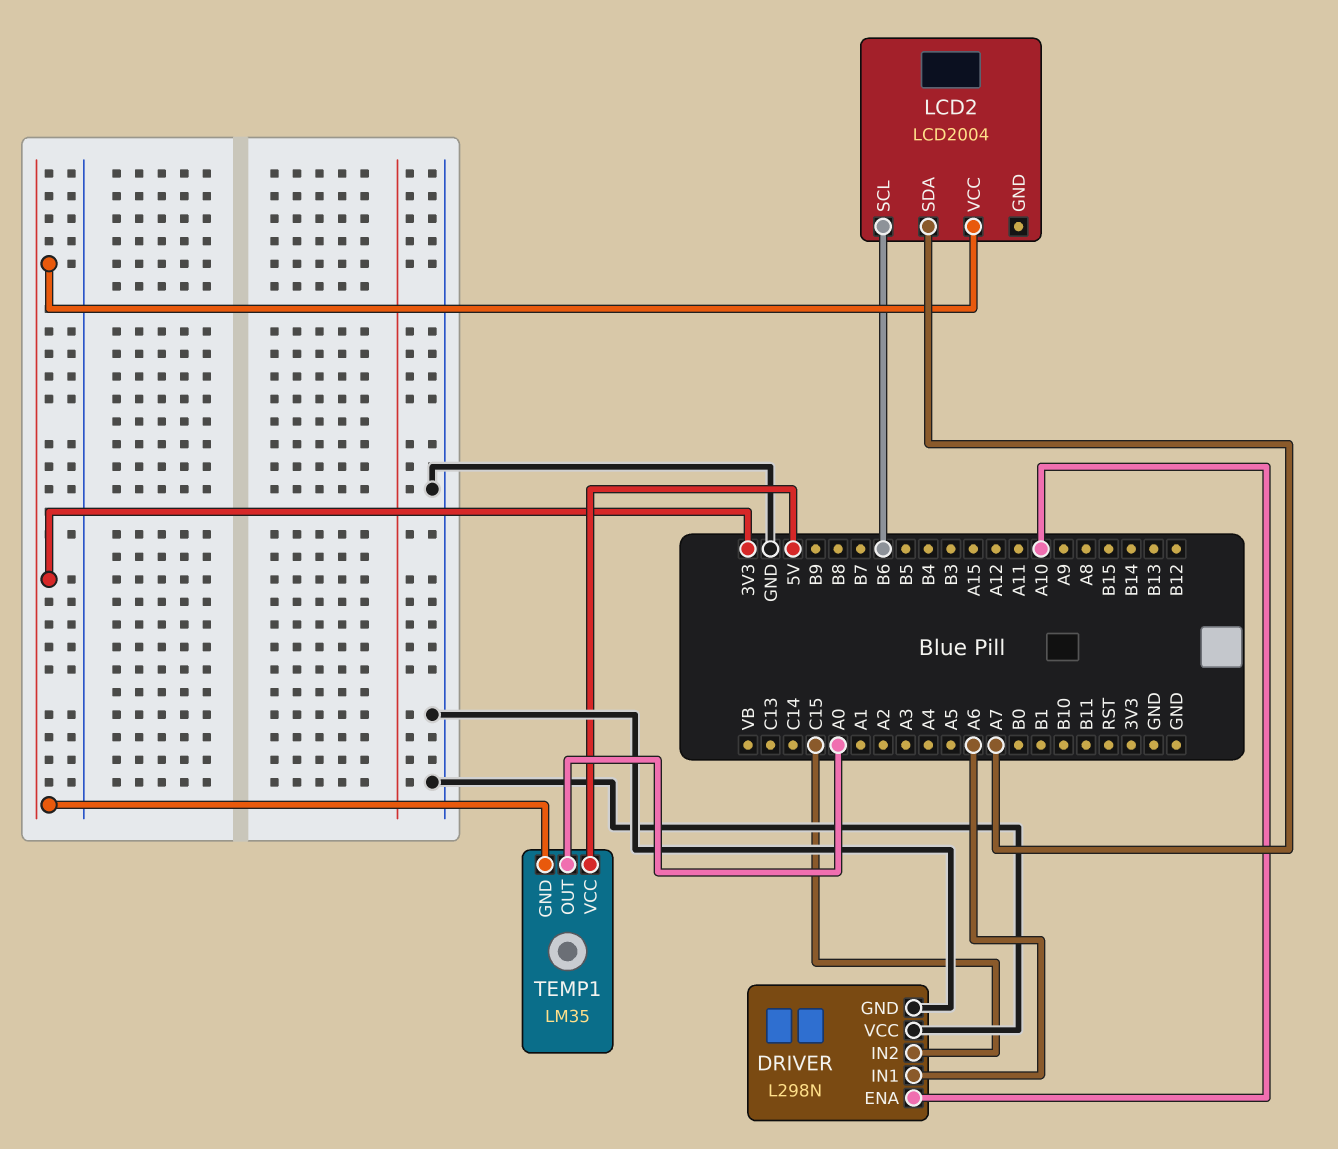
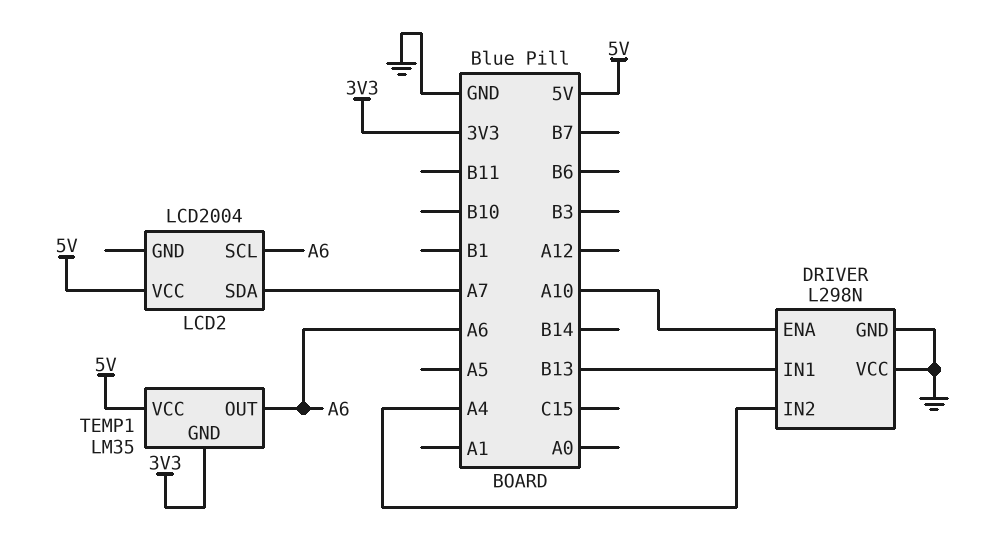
DRIVER pin IN1: A6 -> B13
DRIVER pin IN2: C15 -> A4
LCD2 pin SCL: B6 -> A6
LCD2 pin VCC: 3V3 -> 5V
TEMP1 pin OUT: A0 -> A6

